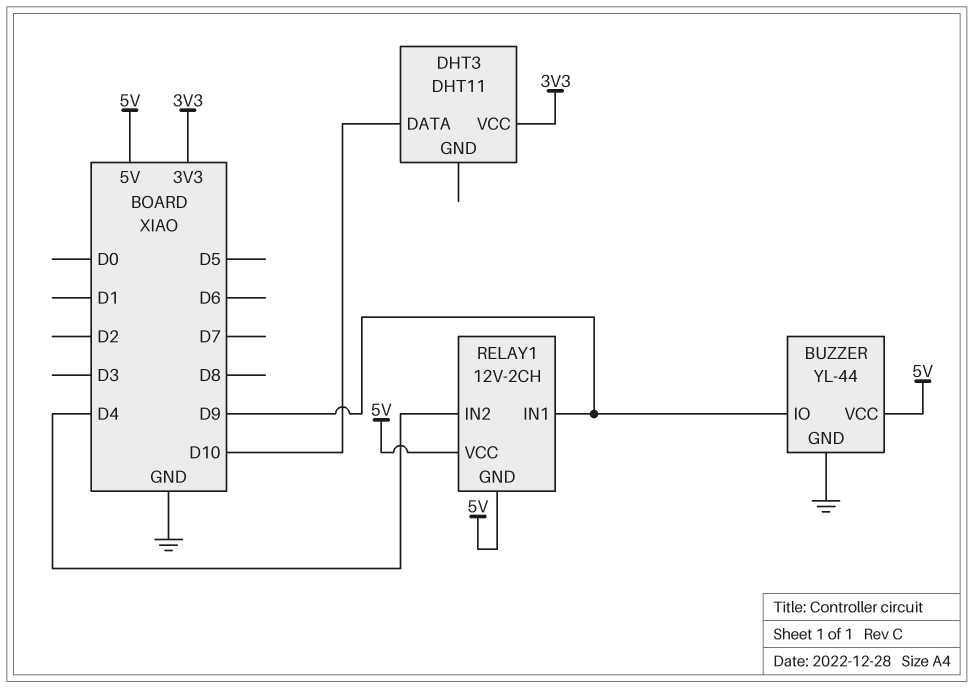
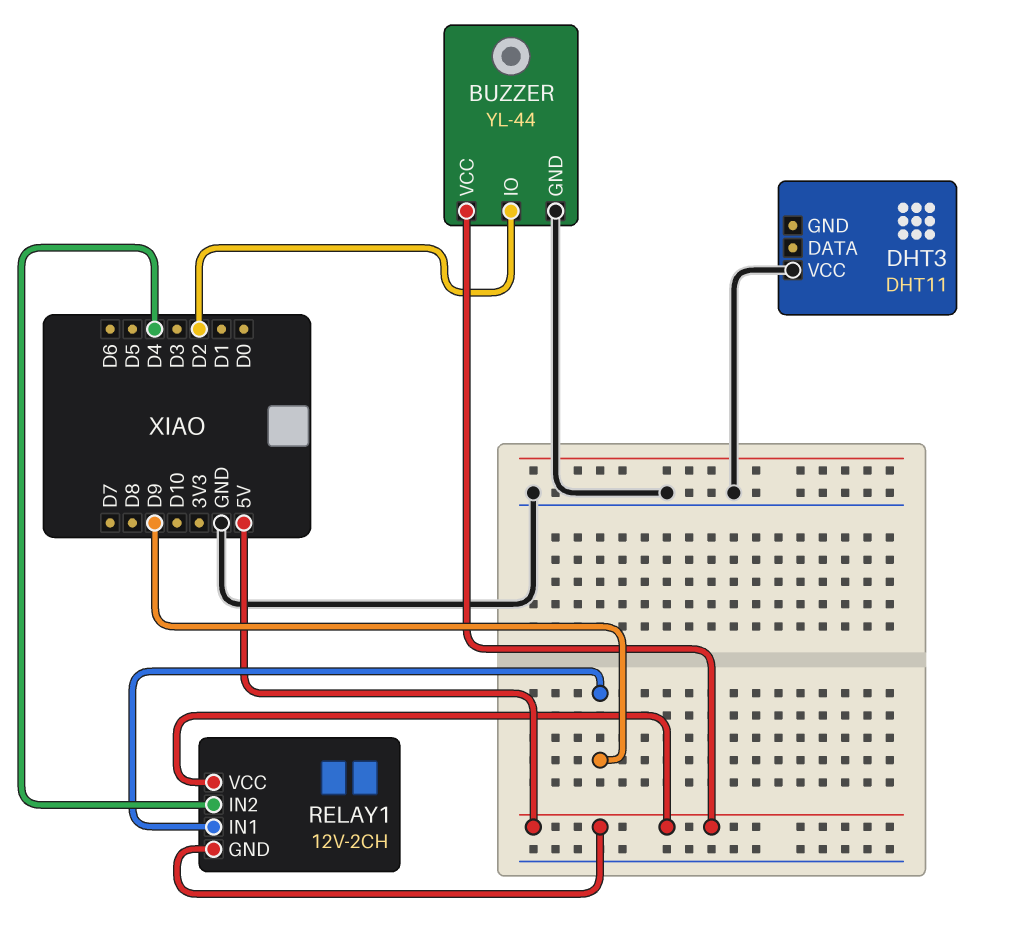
BUZZER pin IO: D9 -> D2
DHT3 pin DATA: D10 -> none
DHT3 pin VCC: 3V3 -> GND

